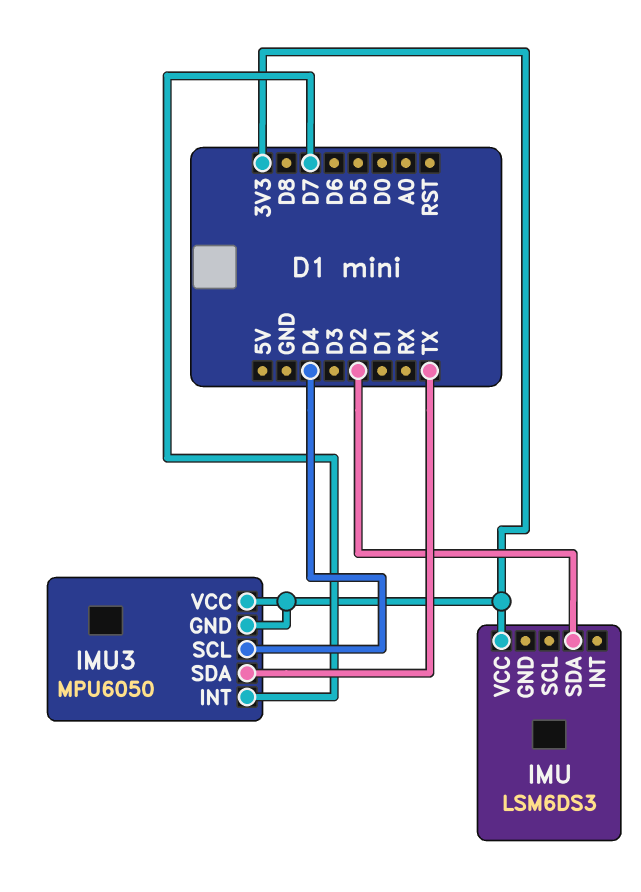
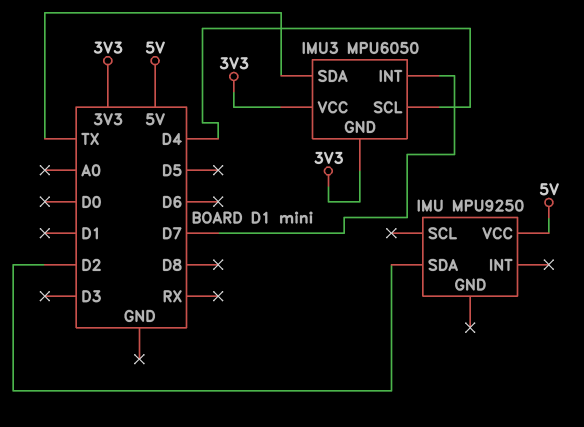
IMU: LSM6DS3 -> MPU9250
IMU pin VCC: 3V3 -> 5V

